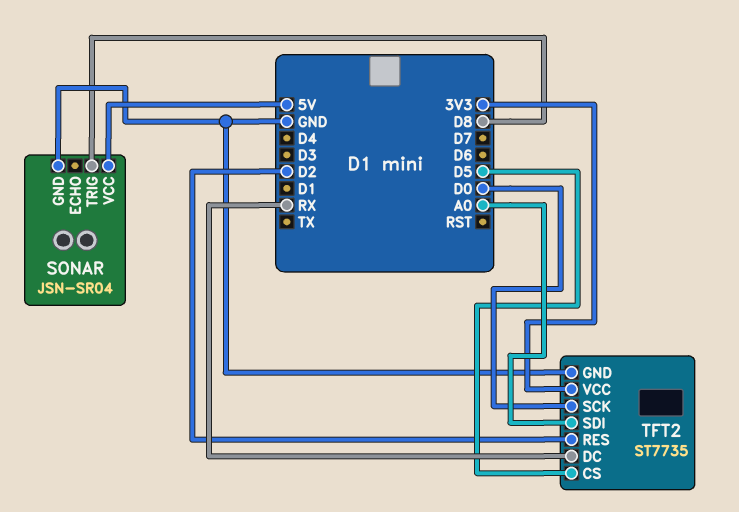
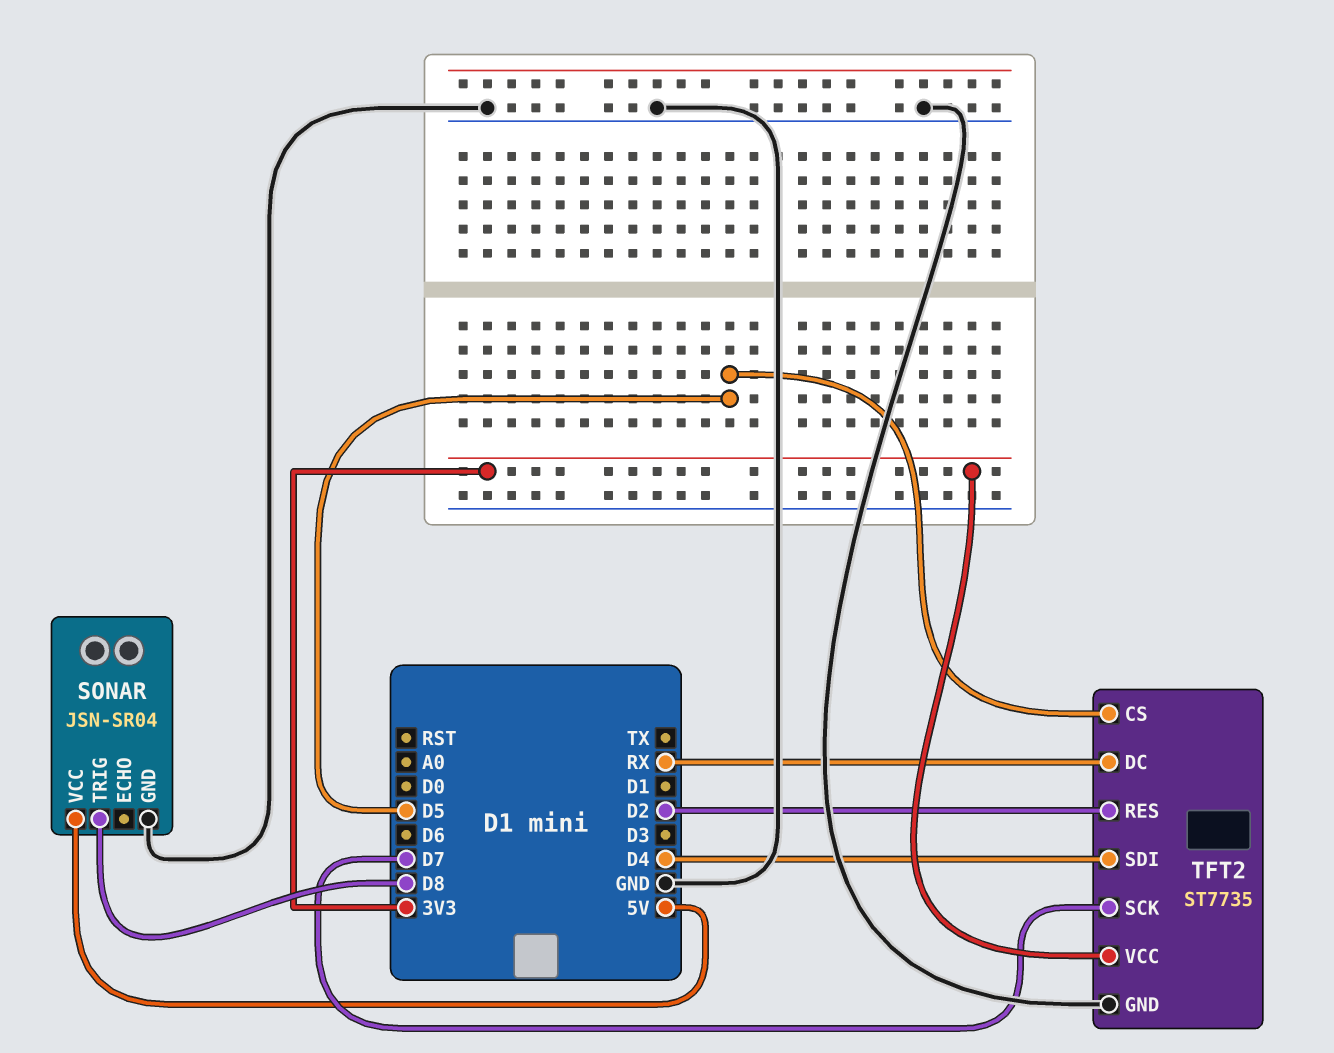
TFT2 pin SCK: D0 -> D7
TFT2 pin SDI: A0 -> D4

